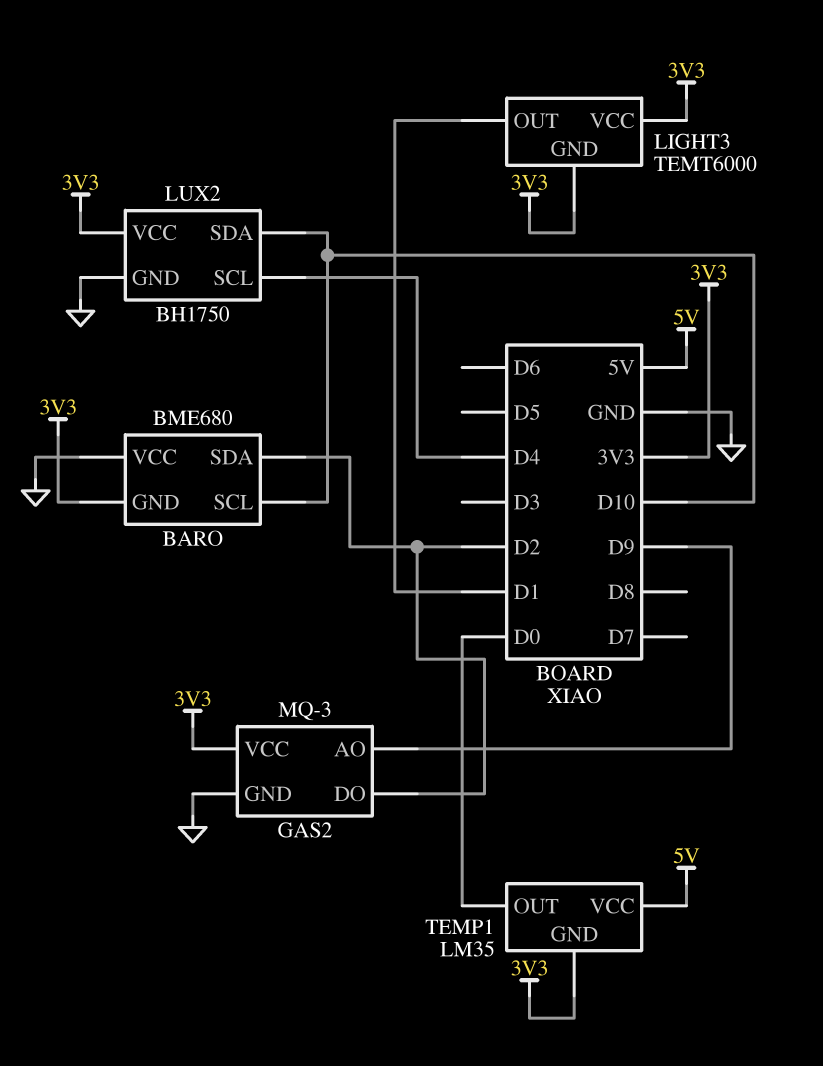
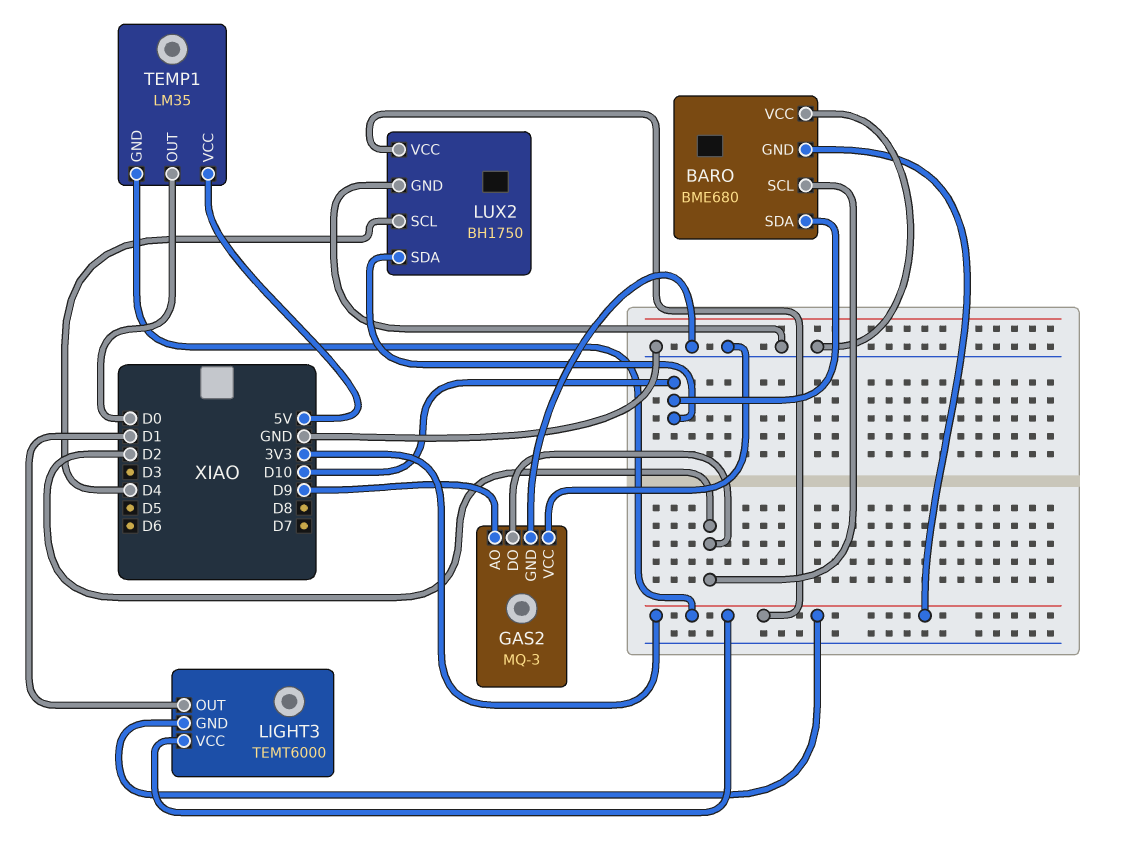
BARO pin SCL: D10 -> D2
BARO pin SDA: D2 -> D10
GAS2 pin VCC: 3V3 -> GND

